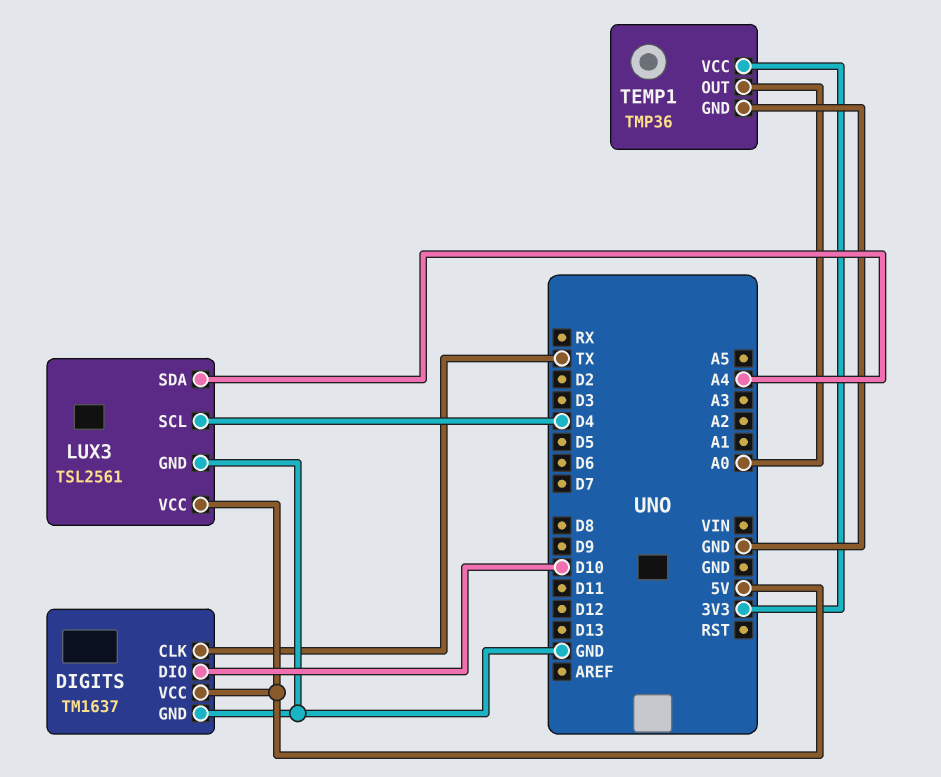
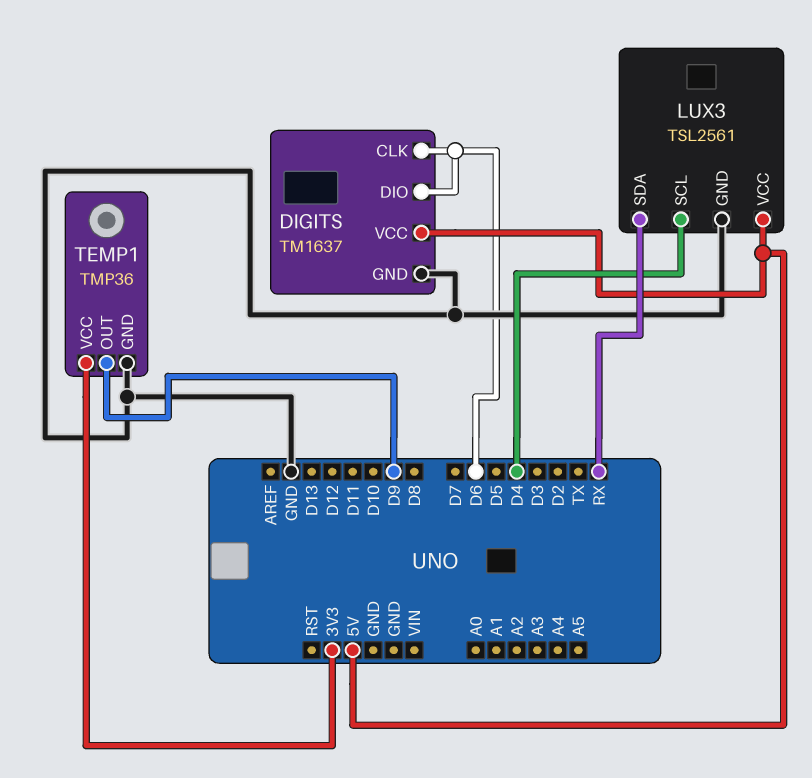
DIGITS pin CLK: TX -> D6
DIGITS pin DIO: D10 -> D6
LUX3 pin SDA: A4 -> RX
TEMP1 pin OUT: A0 -> D9

